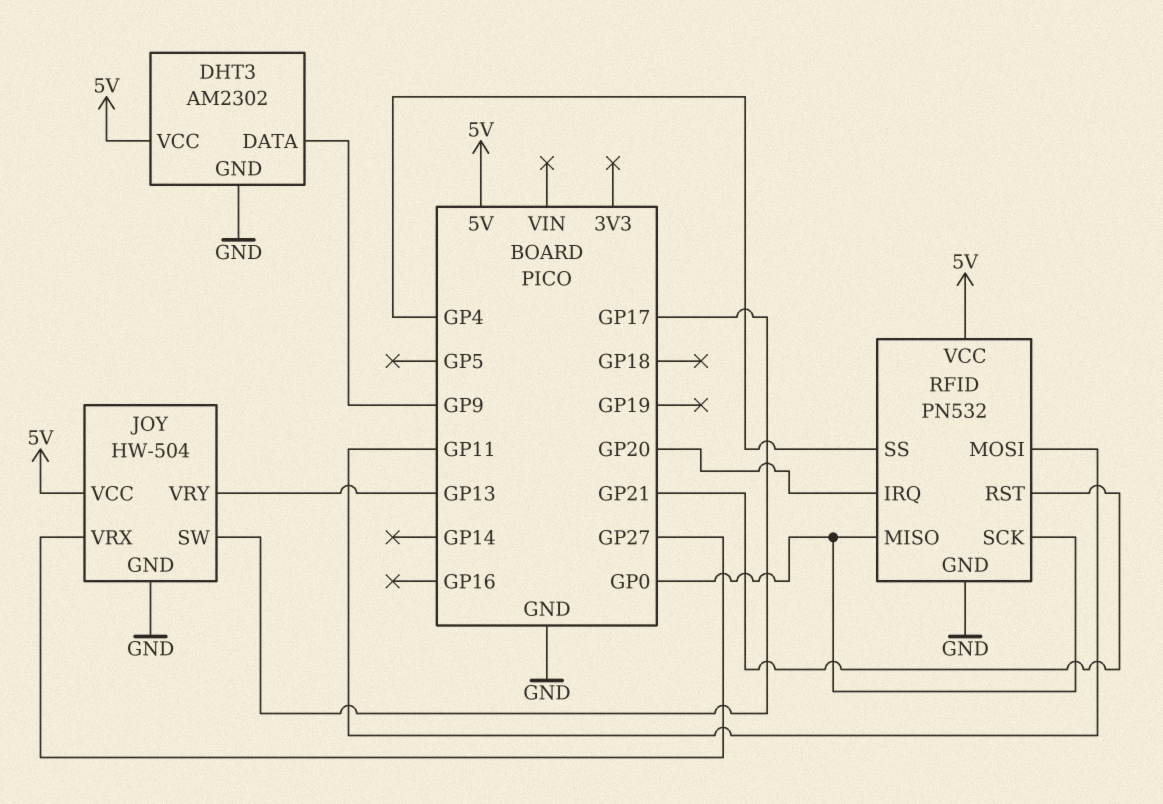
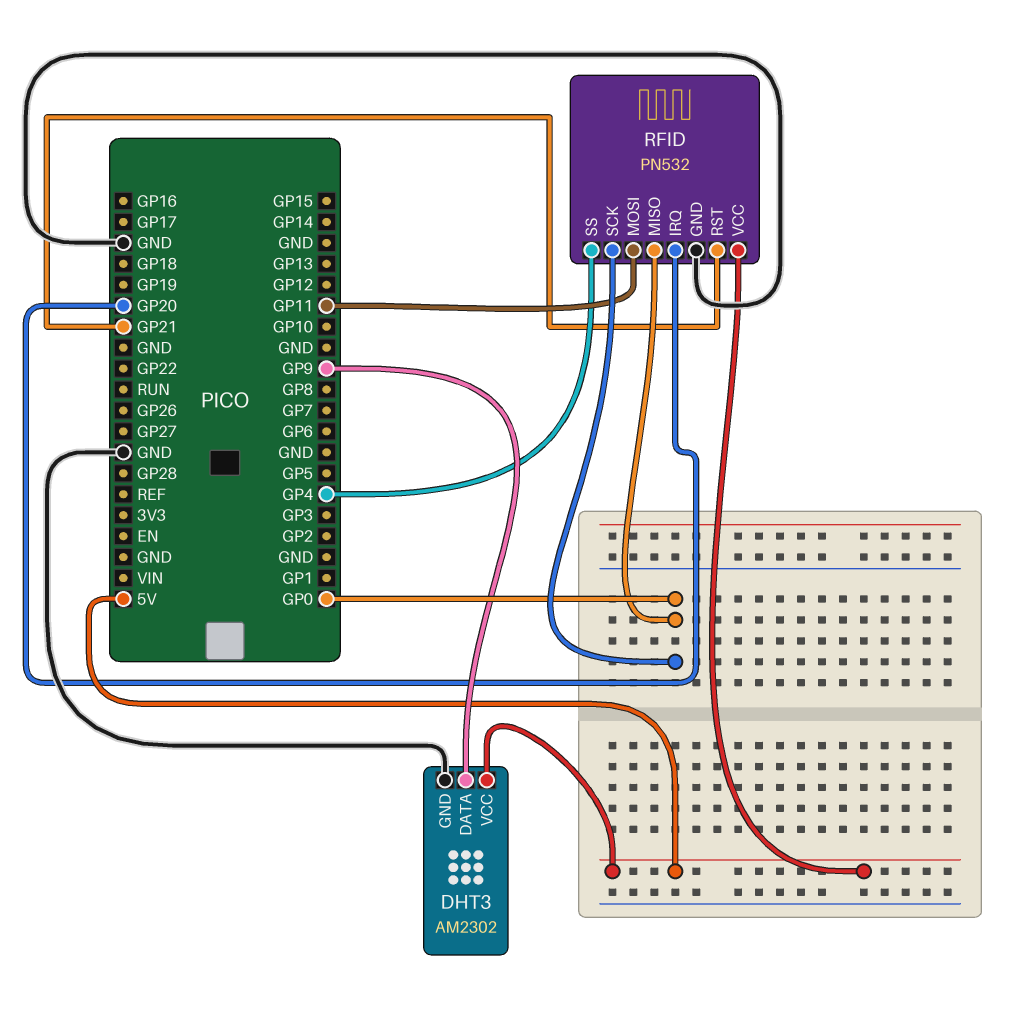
JOY: HW-504 -> none
JOY pin GND: GND -> none
JOY pin SW: GP17 -> none
JOY pin VCC: 5V -> none
JOY pin VRX: GP27 -> none
JOY pin VRY: GP13 -> none

